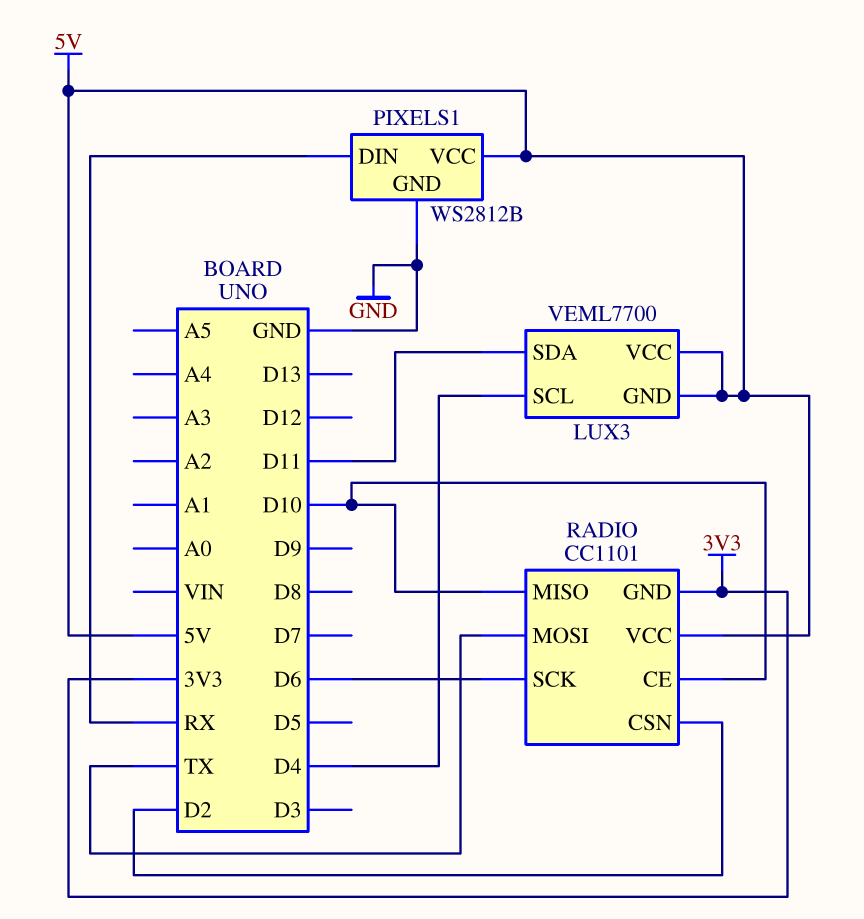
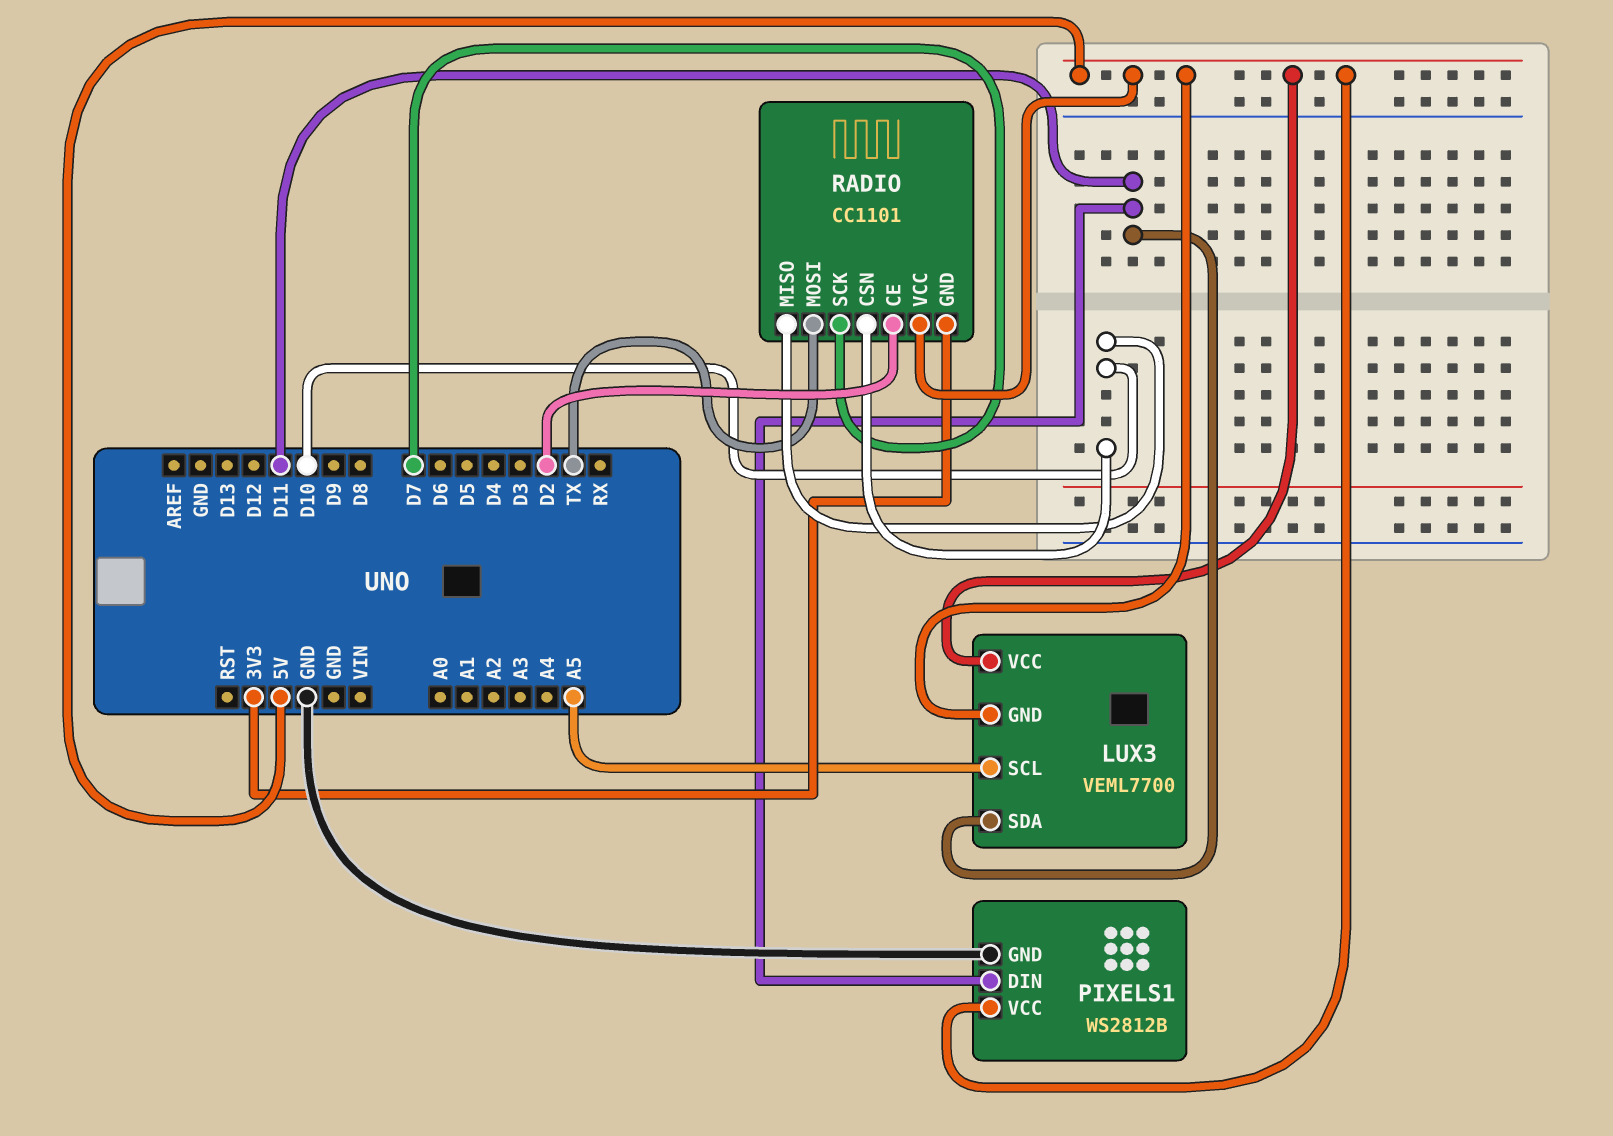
LUX3 pin SCL: D4 -> A5
PIXELS1 pin DIN: RX -> D11
RADIO pin CE: D10 -> D2
RADIO pin CSN: D2 -> D10
RADIO pin SCK: D6 -> D7

